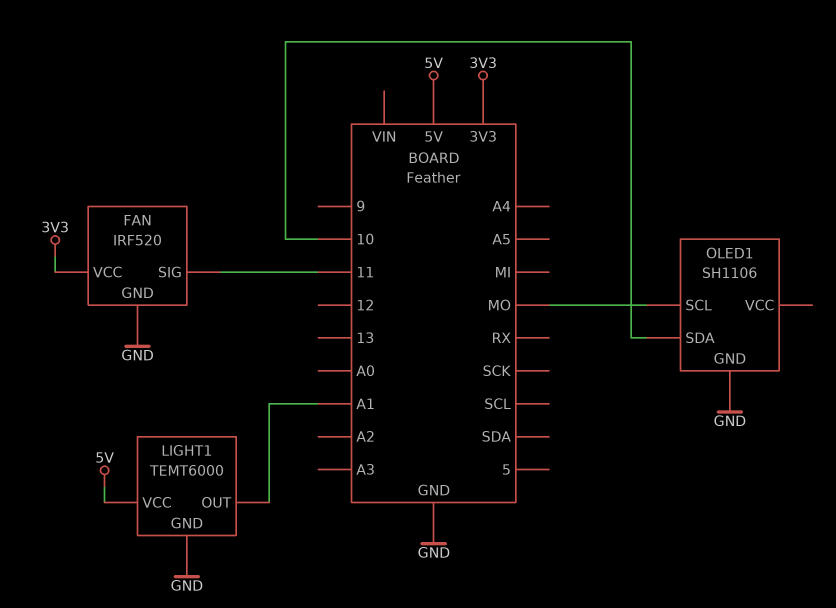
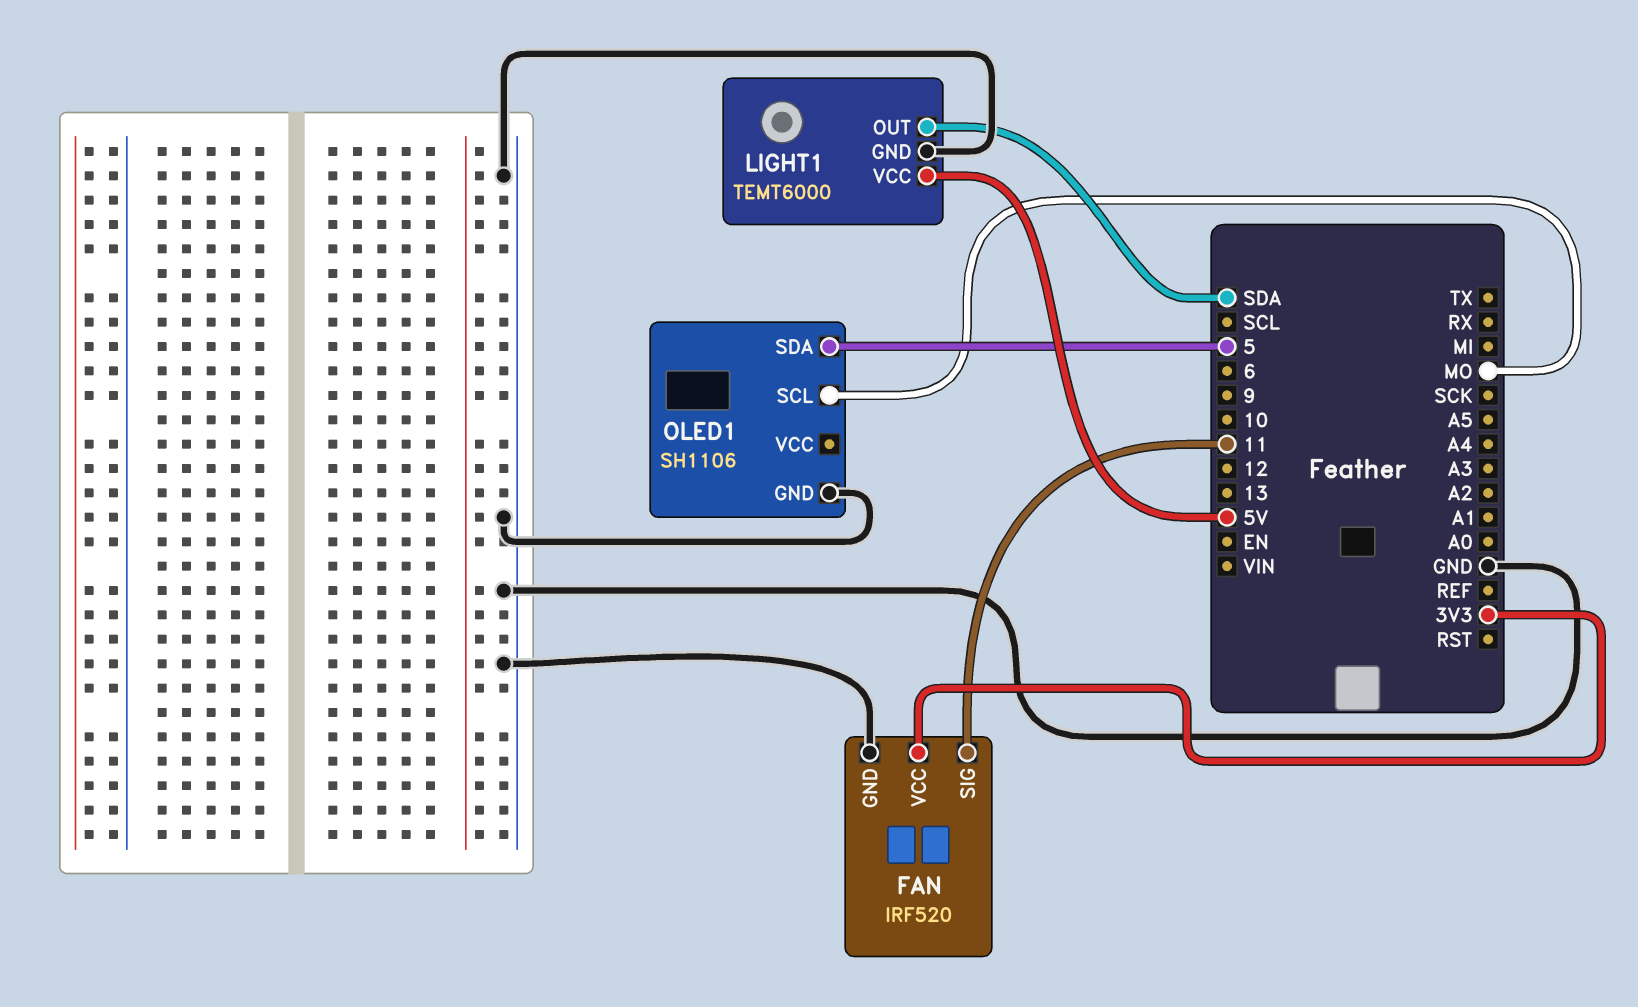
LIGHT1 pin OUT: A1 -> SDA
OLED1 pin SDA: 10 -> 5

